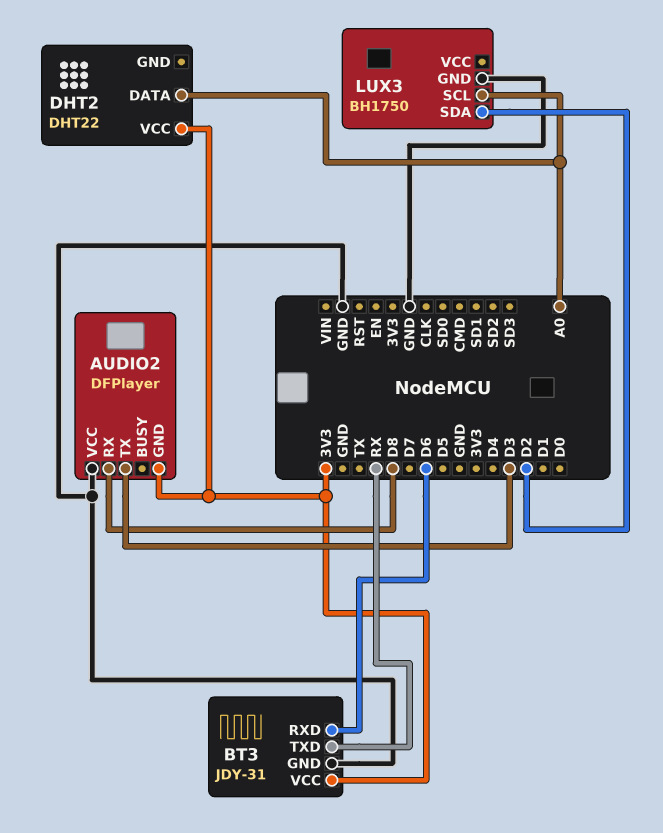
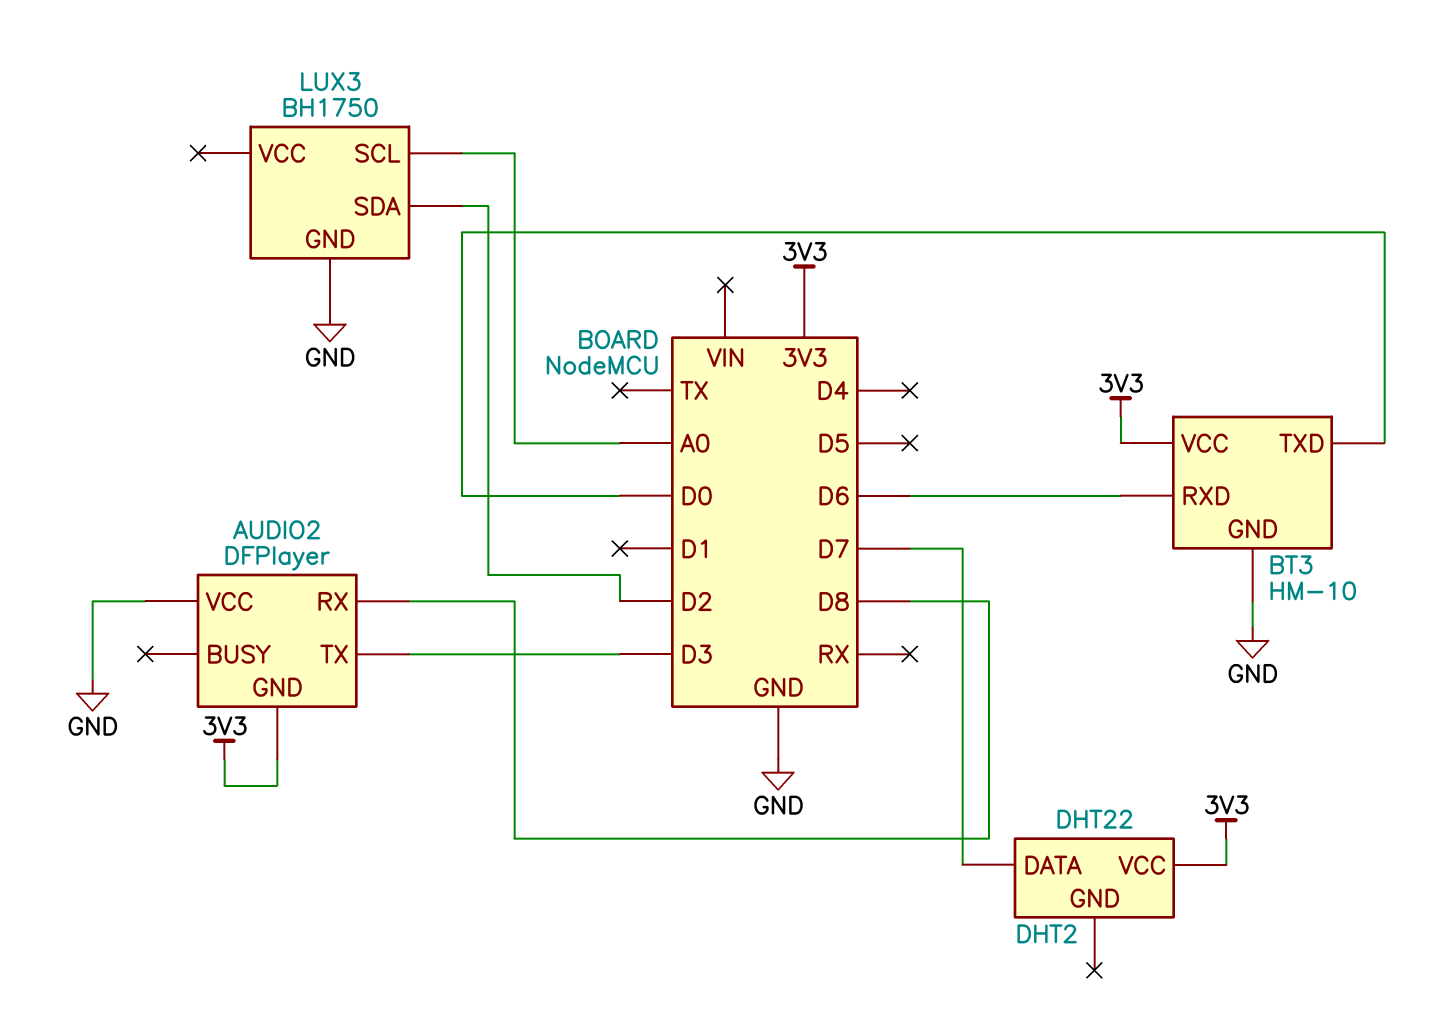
BT3: JDY-31 -> HM-10
BT3 pin TXD: RX -> D0
DHT2 pin DATA: A0 -> D7

